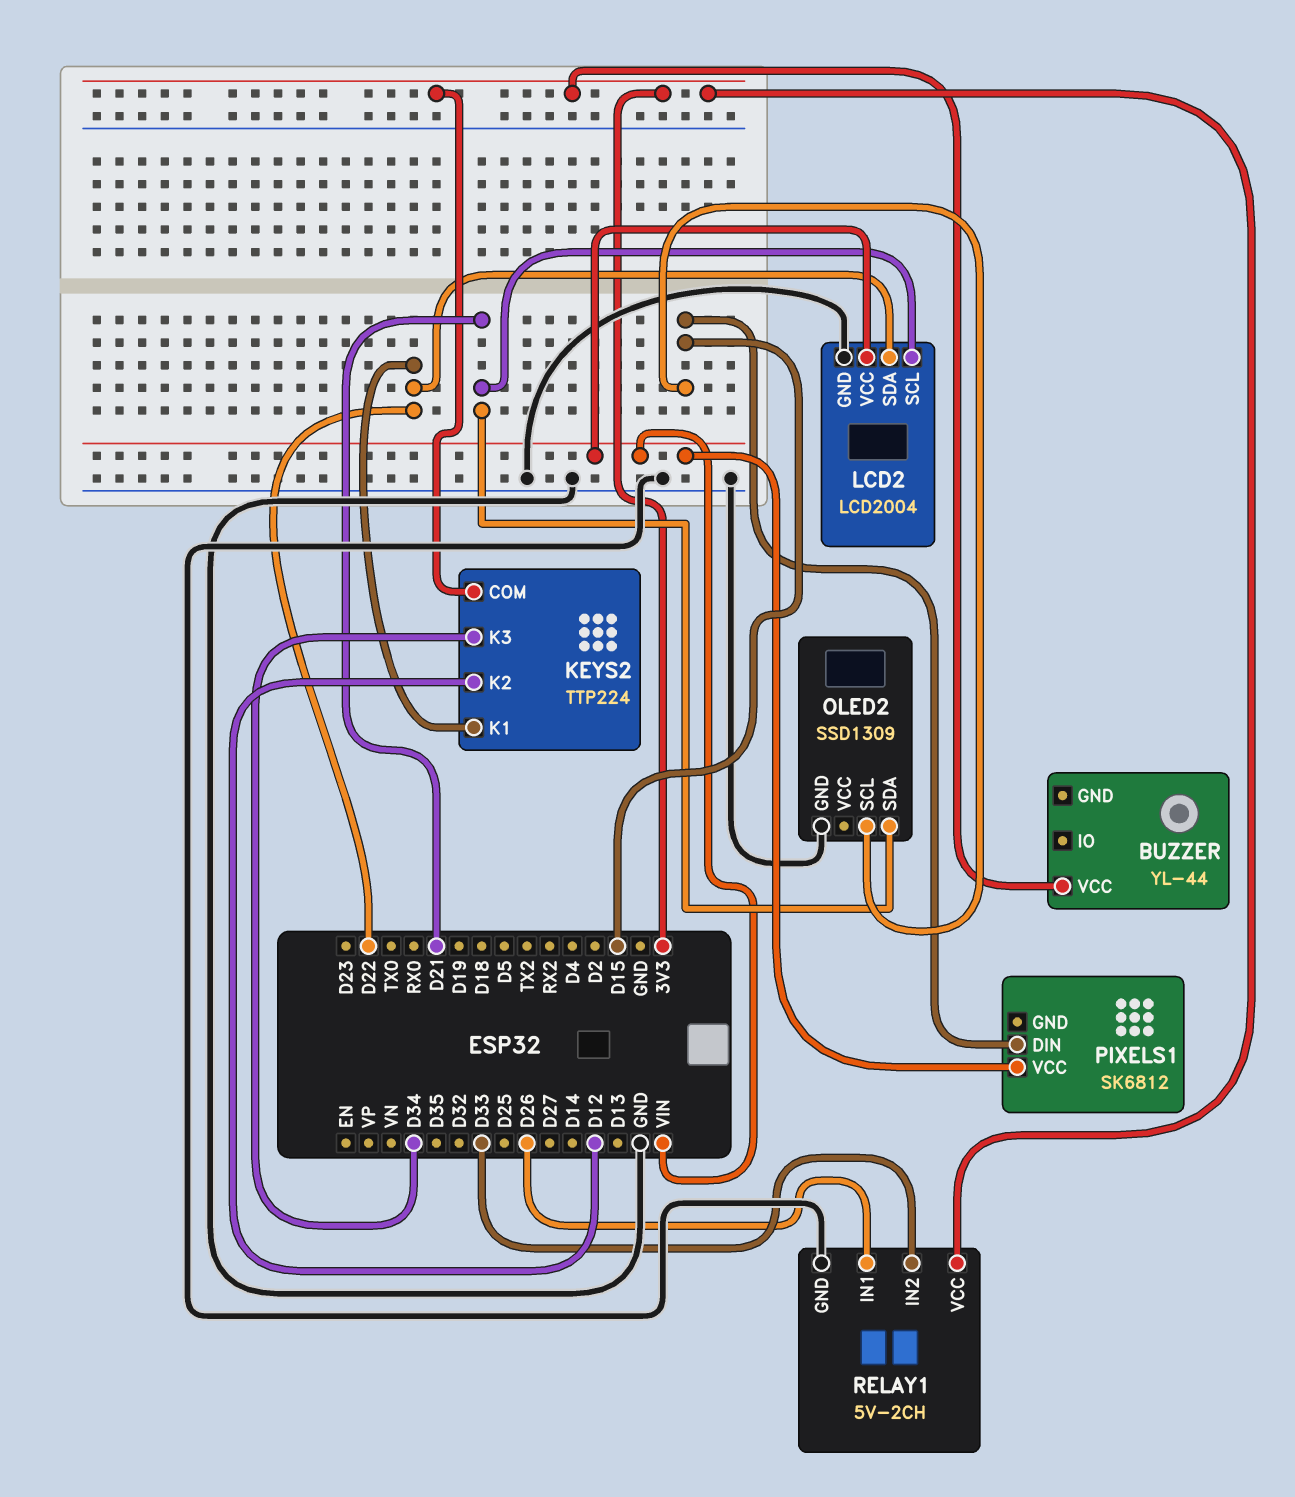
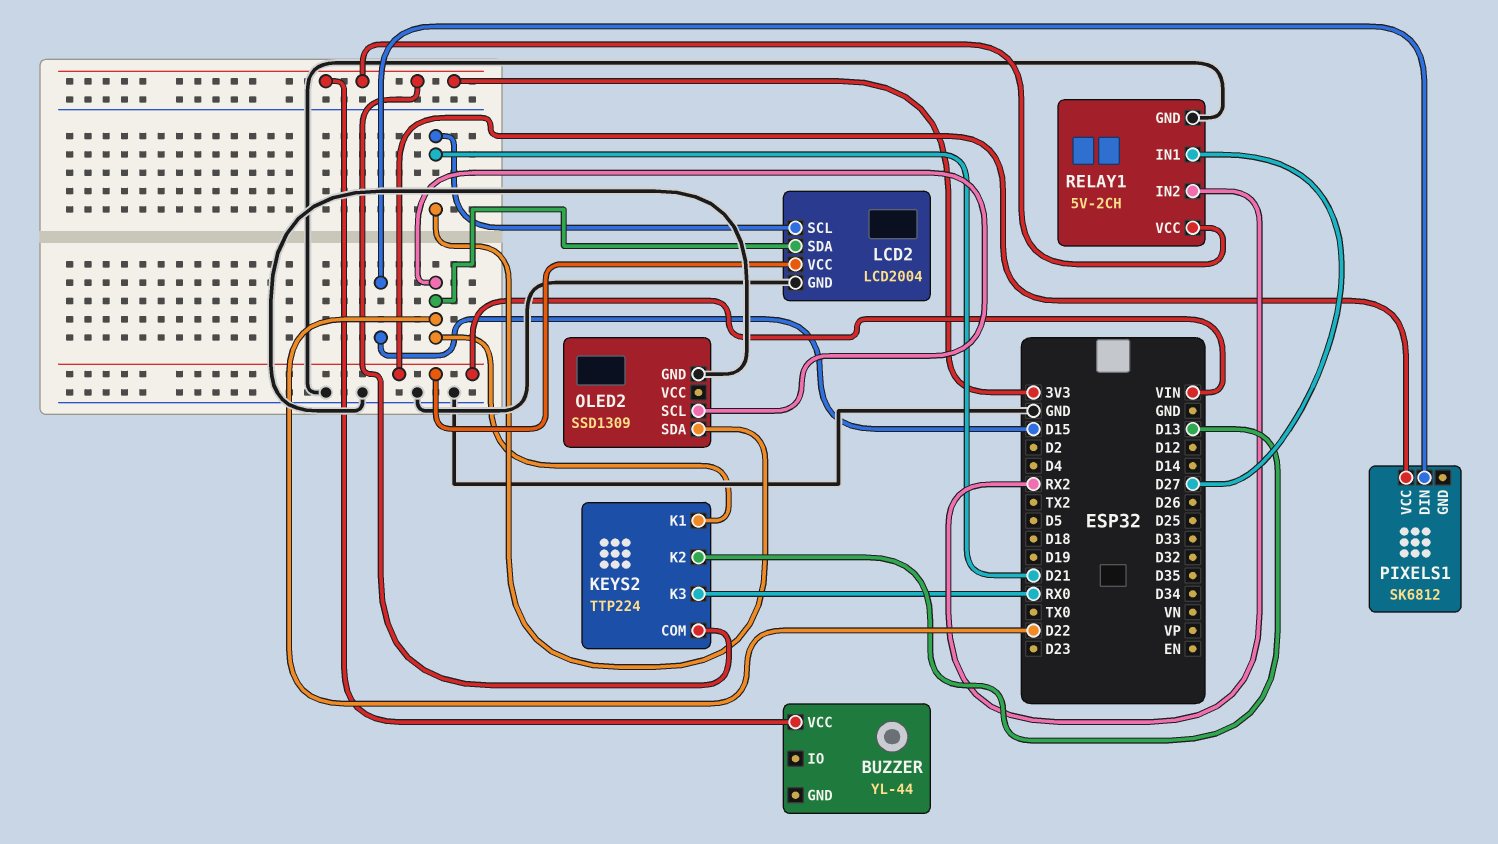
KEYS2 pin K2: D12 -> D13
KEYS2 pin K3: D34 -> RX0
OLED2 pin SCL: D15 -> D22
RELAY1 pin IN1: D26 -> D27
RELAY1 pin IN2: D33 -> RX2

